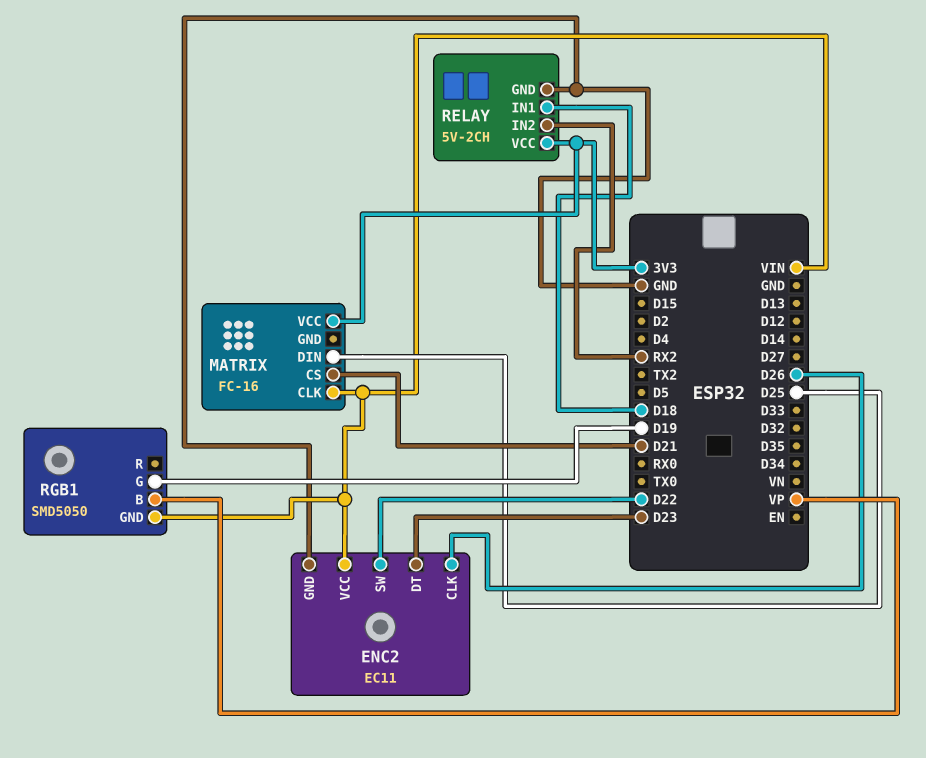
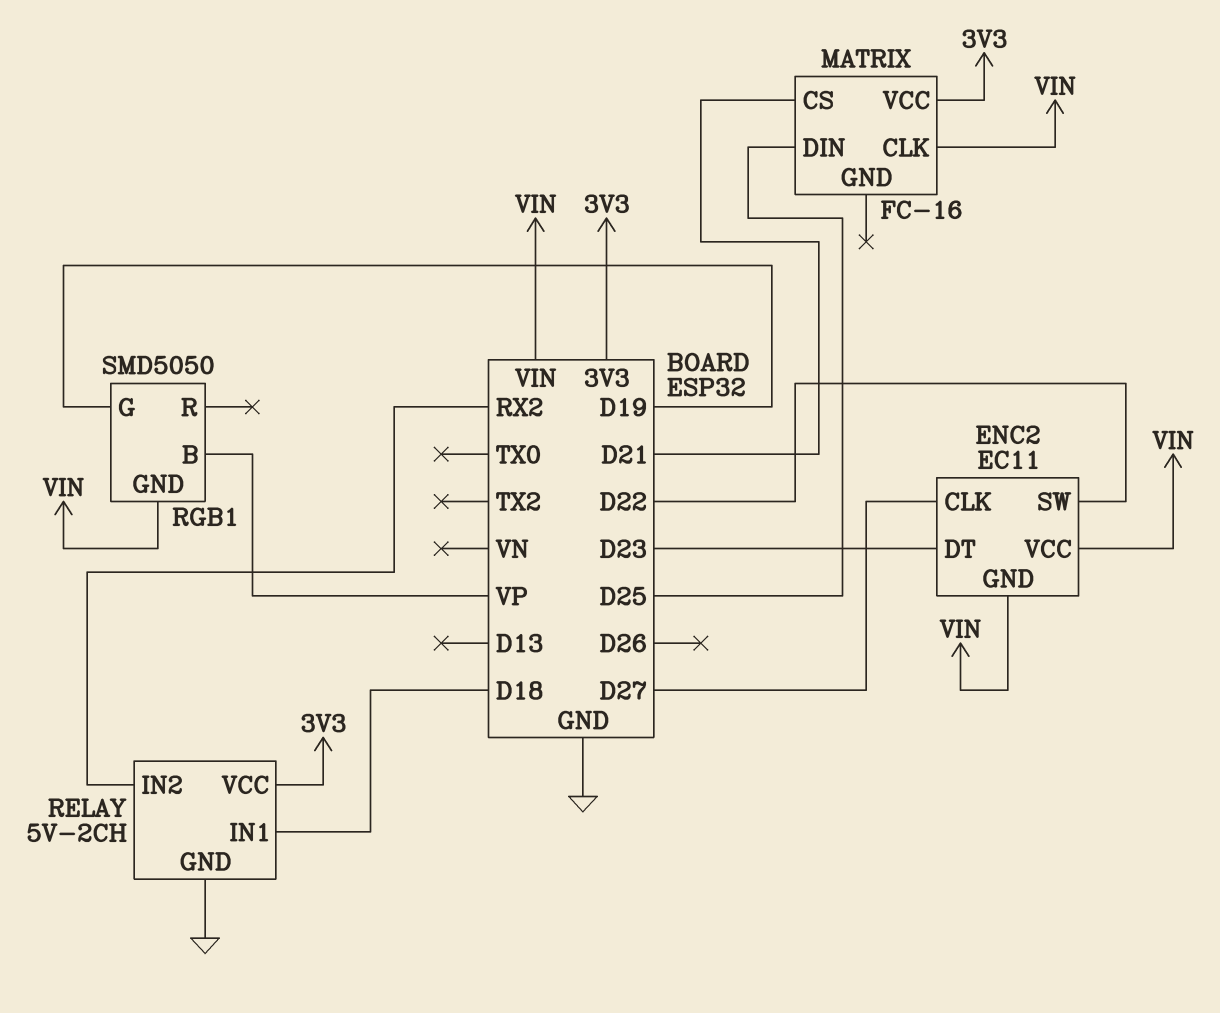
ENC2 pin CLK: D26 -> D27
ENC2 pin GND: GND -> VIN

